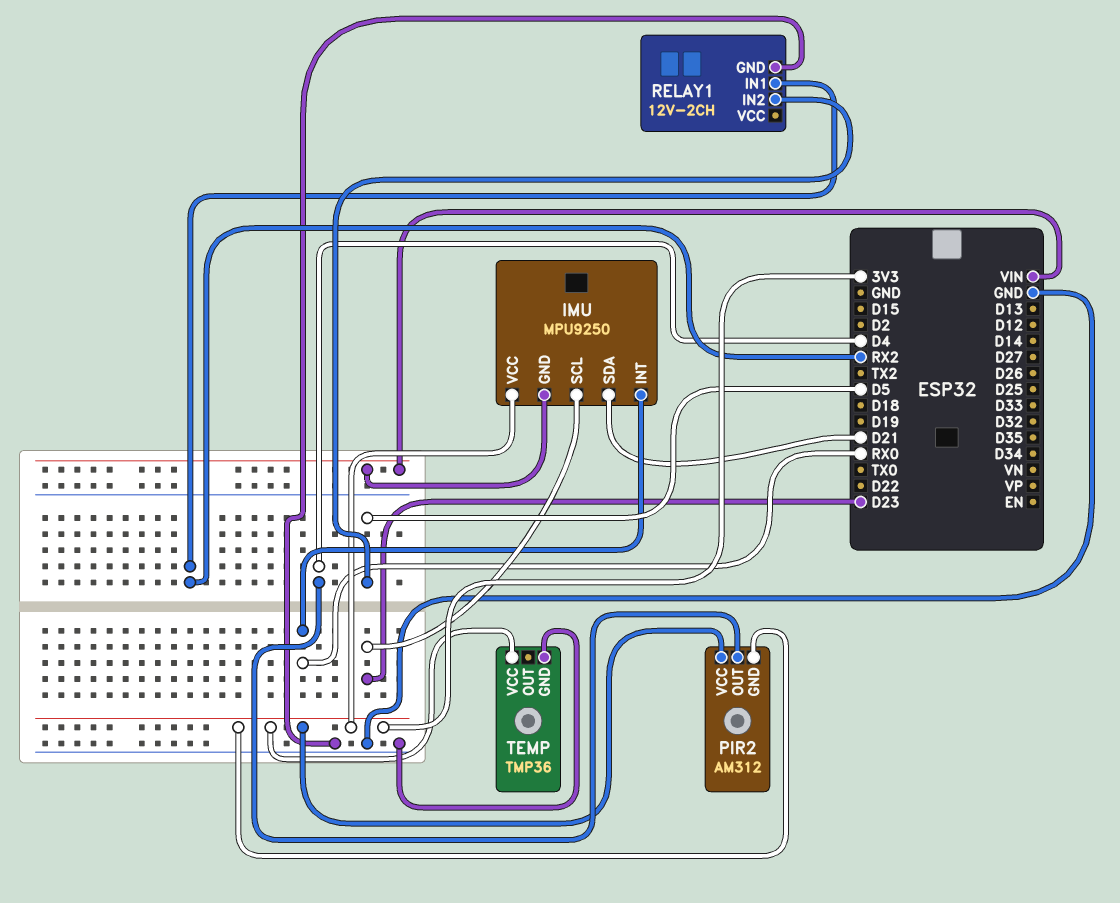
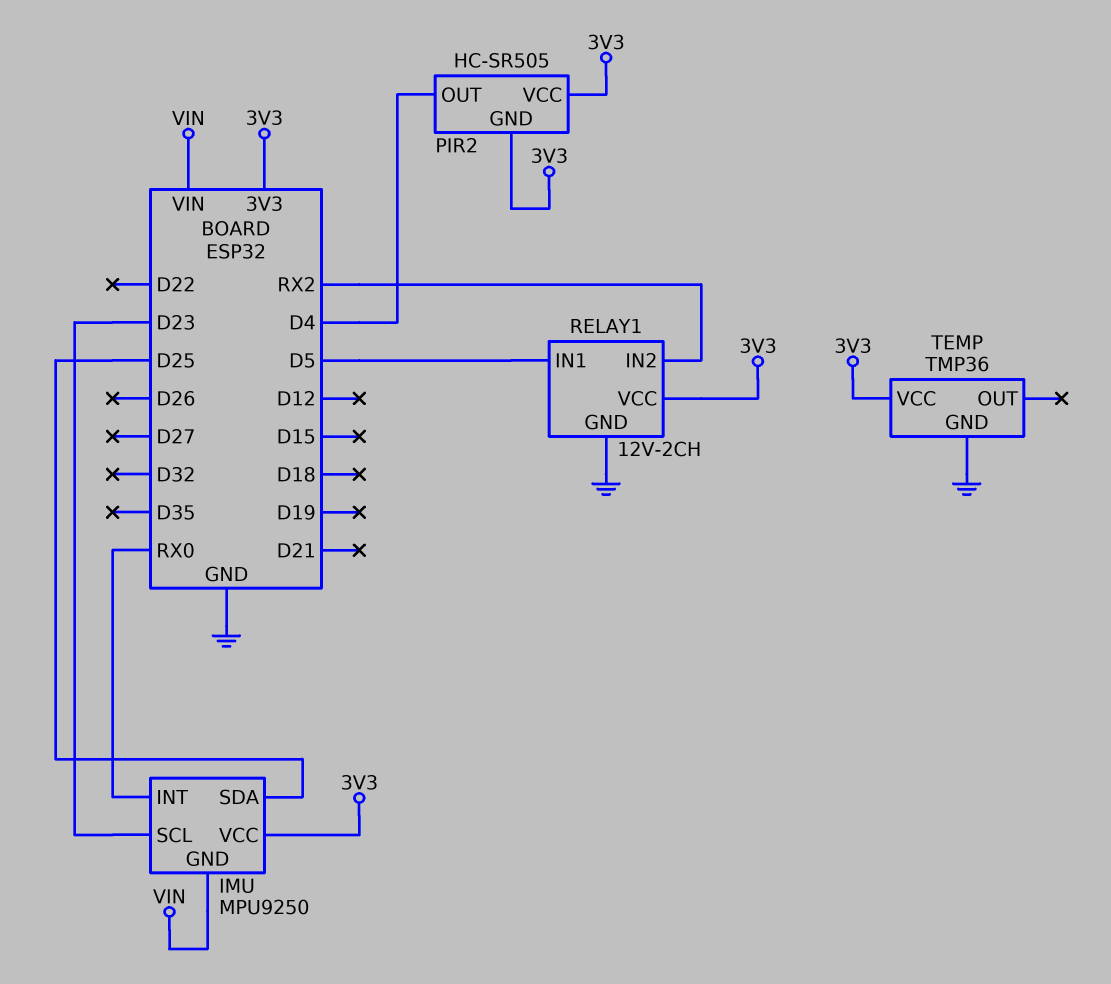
IMU pin SDA: D21 -> D25
PIR2: AM312 -> HC-SR505
RELAY1 pin IN1: RX2 -> D5
RELAY1 pin IN2: D5 -> RX2
RELAY1 pin VCC: none -> 3V3

